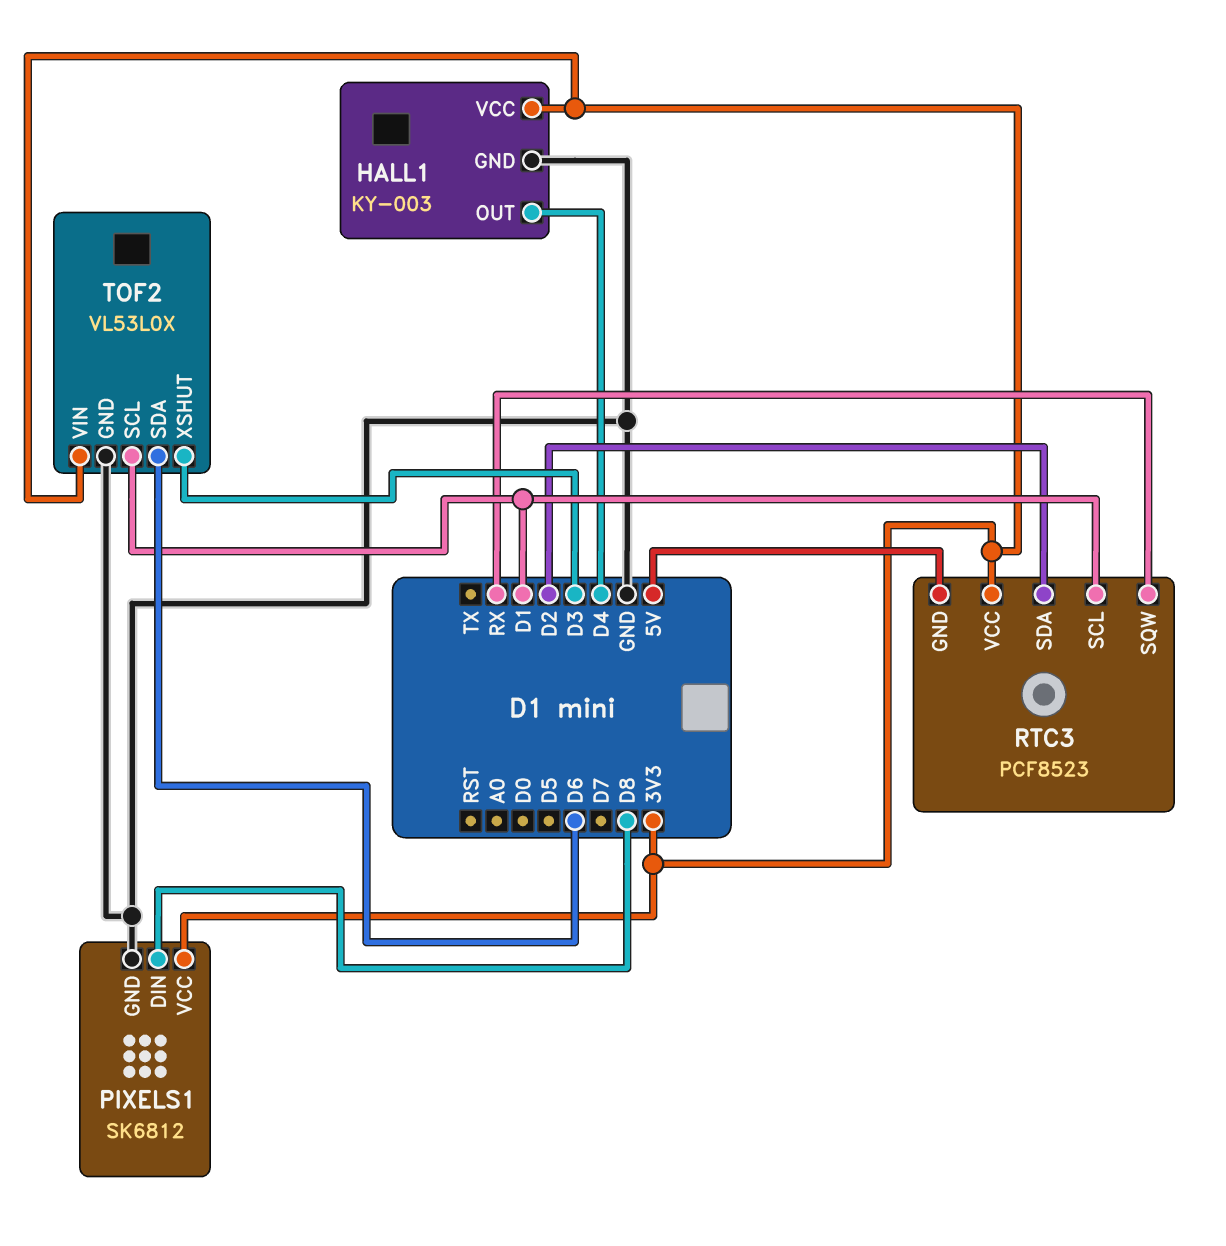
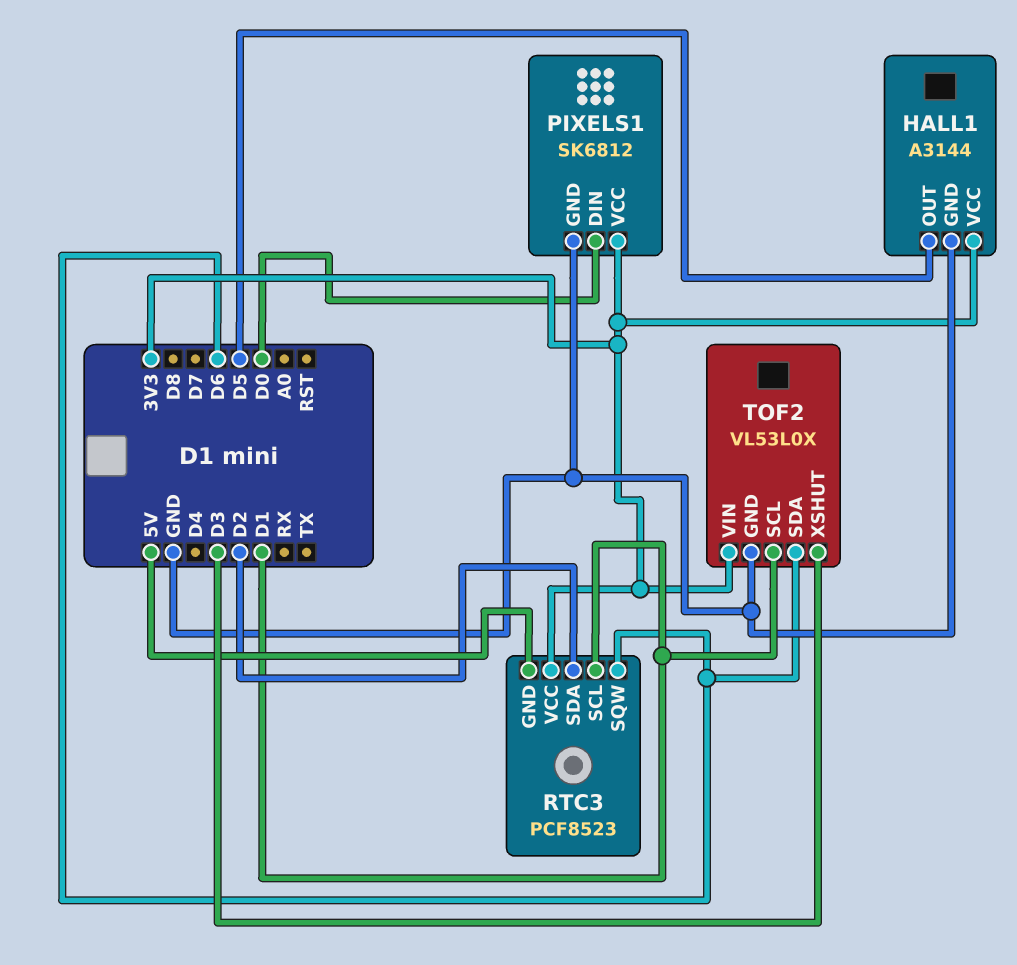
HALL1: KY-003 -> A3144
HALL1 pin OUT: D4 -> D5
PIXELS1 pin DIN: D8 -> D0
RTC3 pin SQW: RX -> D6

